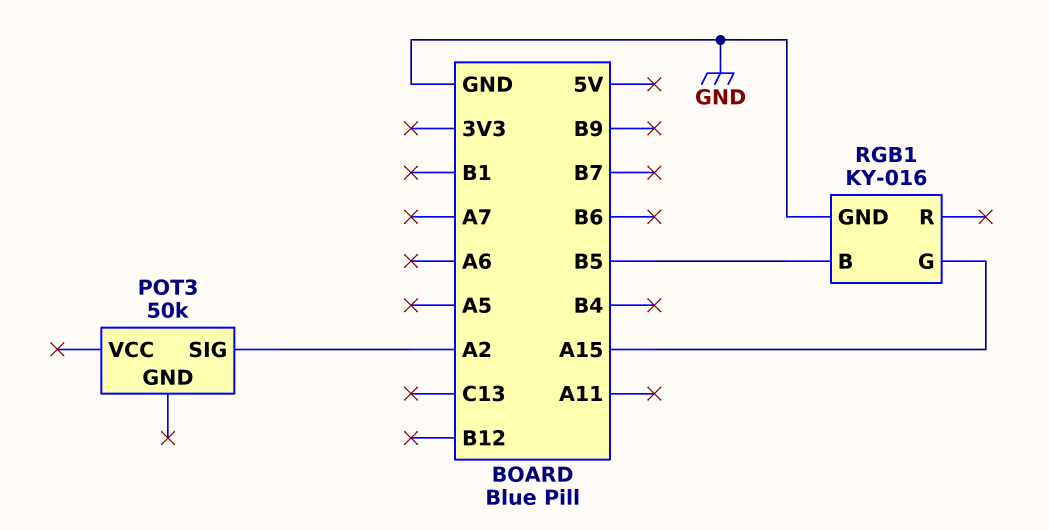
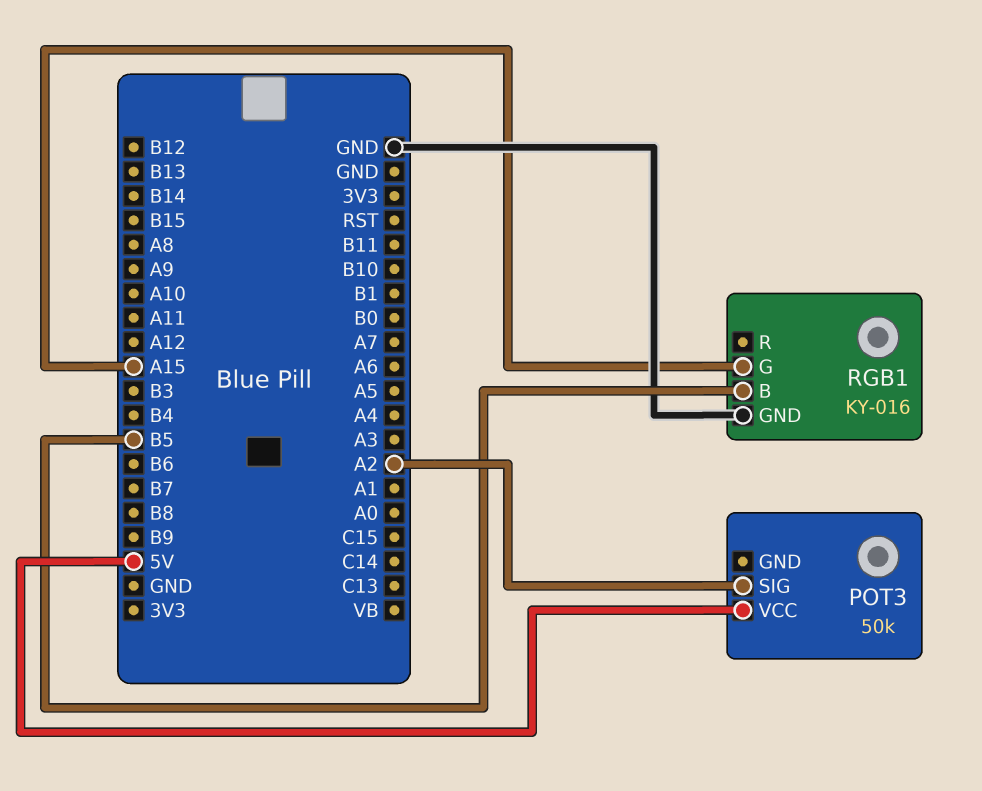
POT3 pin VCC: none -> 5V

